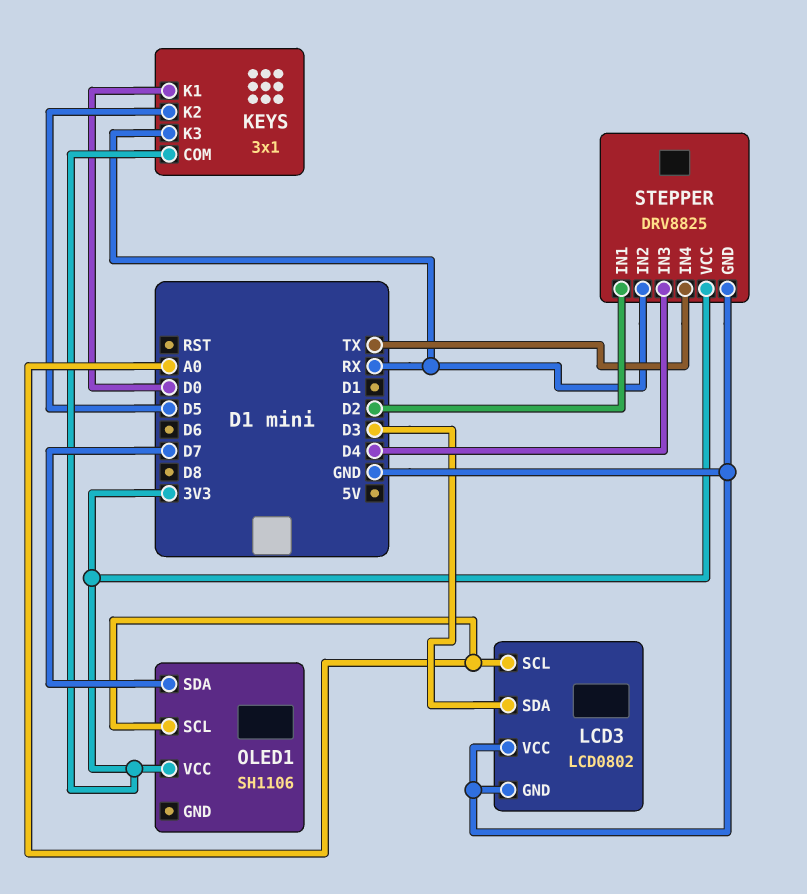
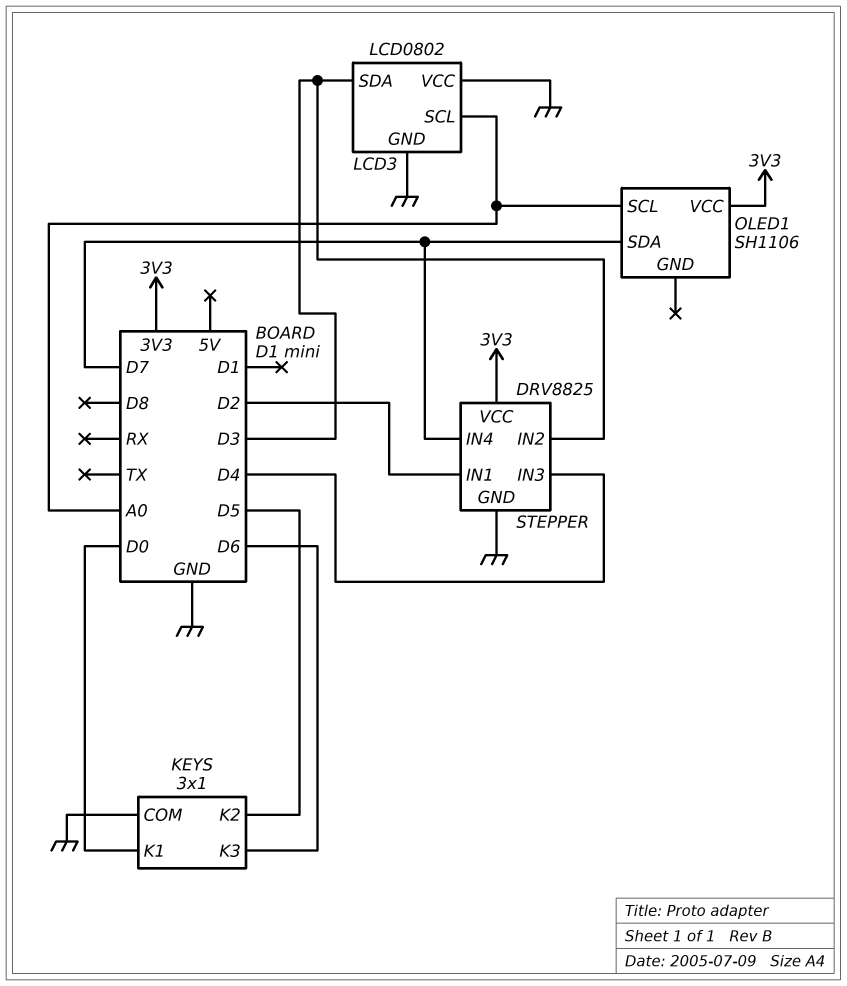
KEYS pin COM: 3V3 -> GND
KEYS pin K3: RX -> D6
STEPPER pin IN2: RX -> D3
STEPPER pin IN4: TX -> D7

